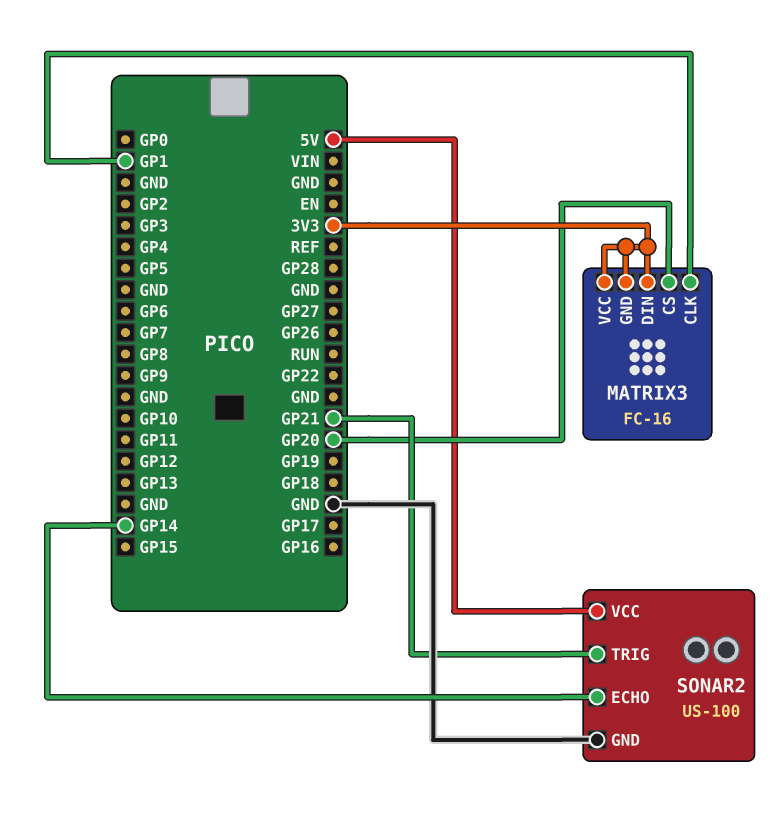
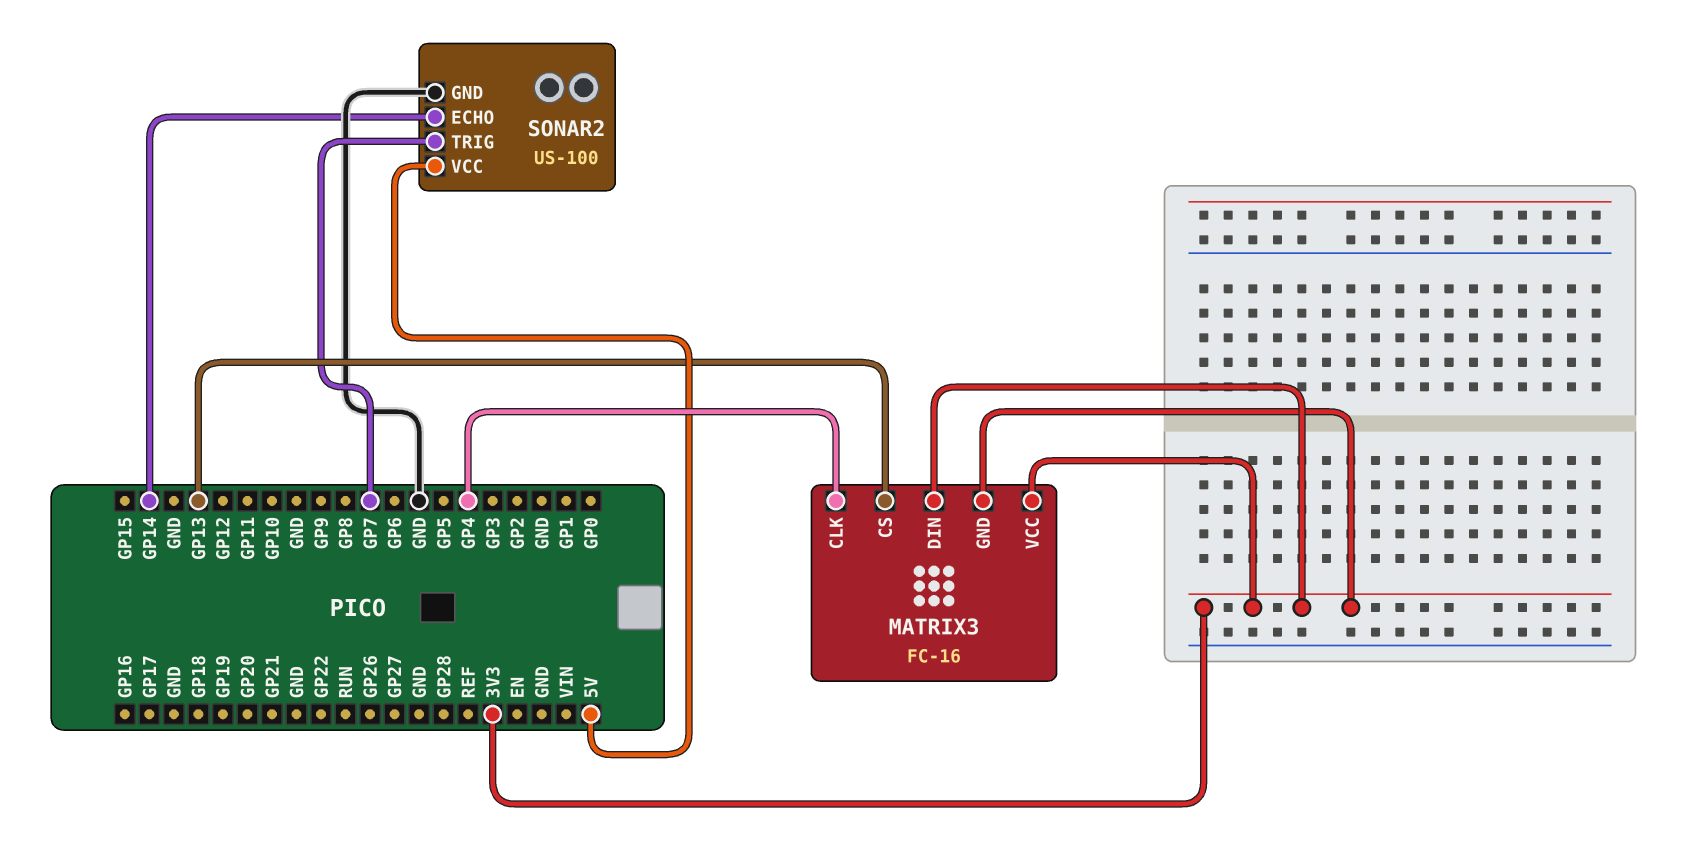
MATRIX3 pin CLK: GP1 -> GP4
MATRIX3 pin CS: GP20 -> GP13
SONAR2 pin TRIG: GP21 -> GP7

